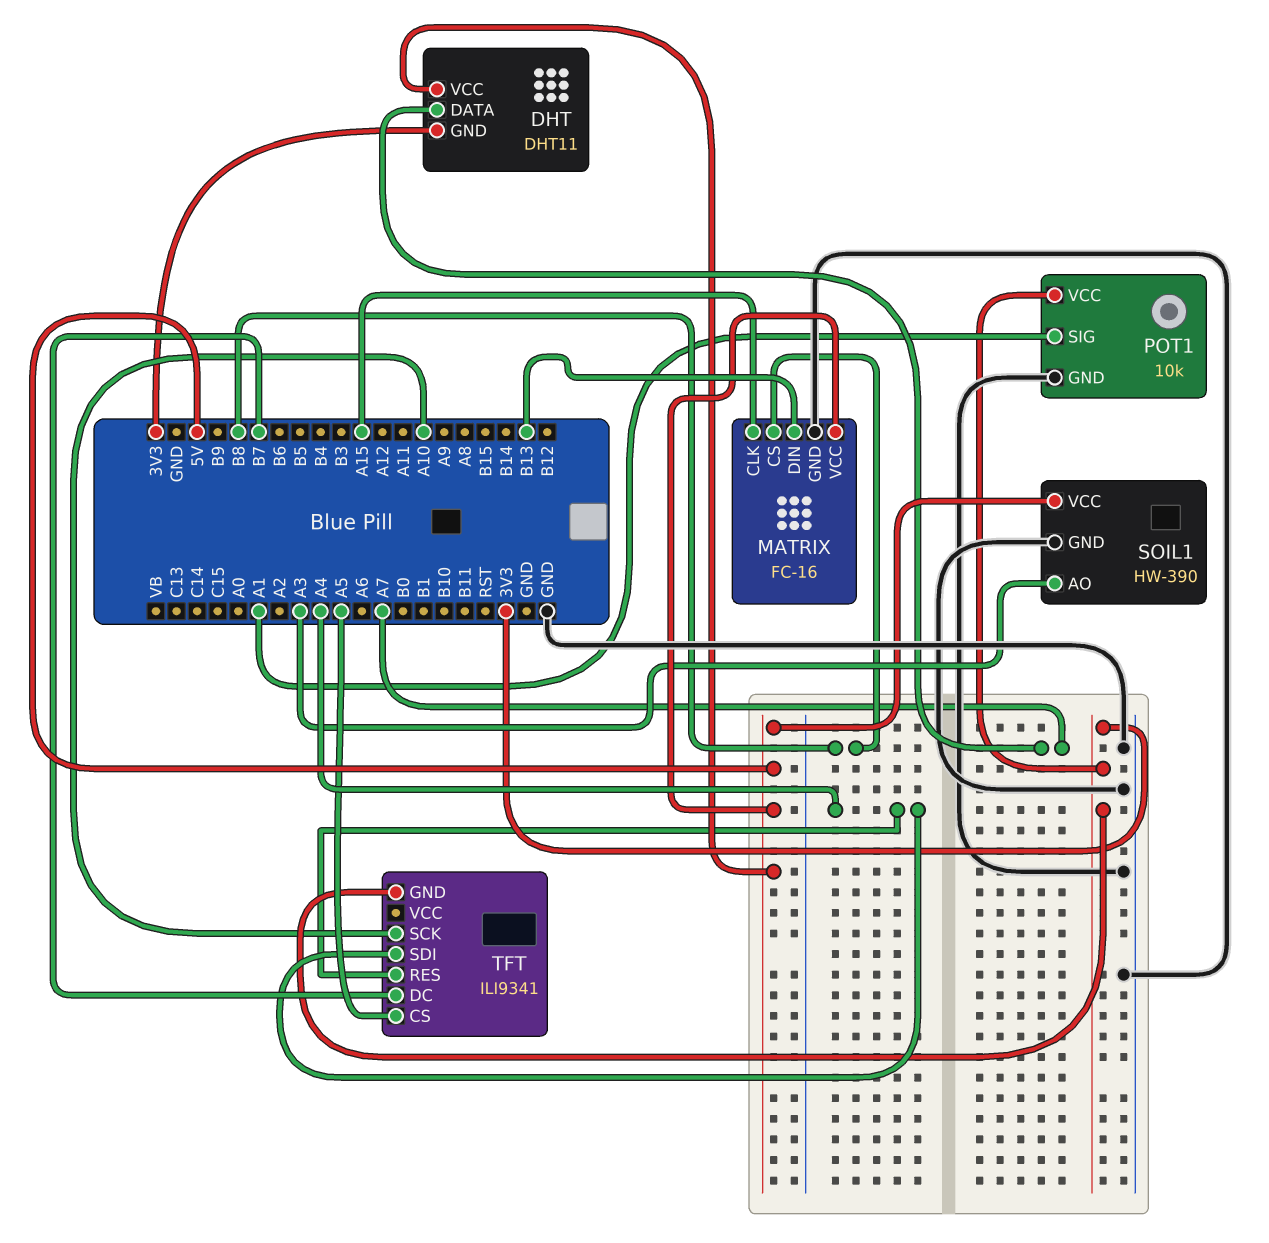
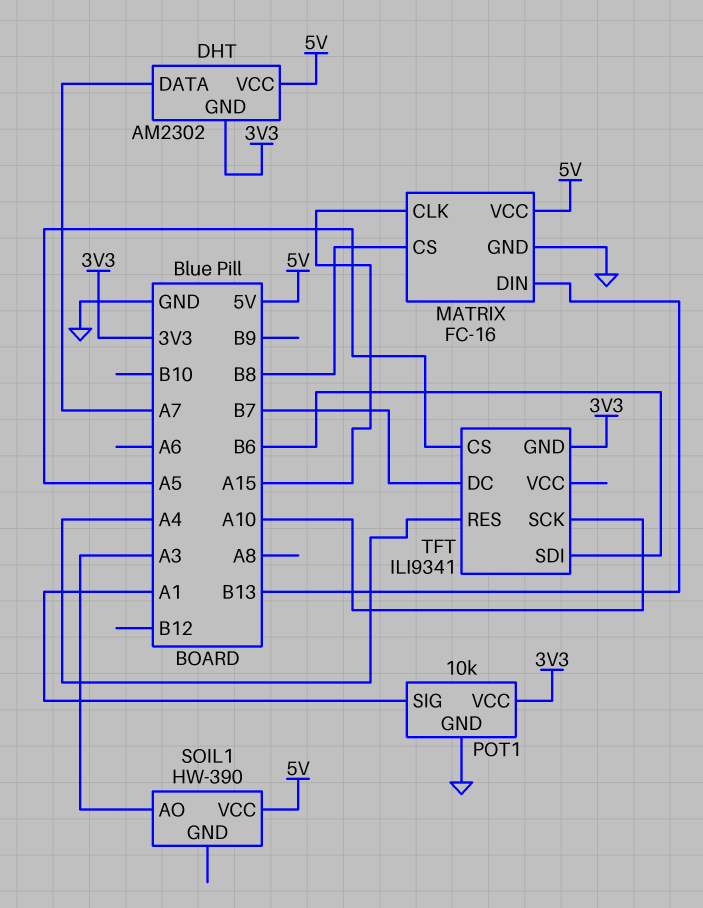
DHT: DHT11 -> AM2302
SOIL1 pin GND: GND -> none
TFT pin SDI: A4 -> B6

